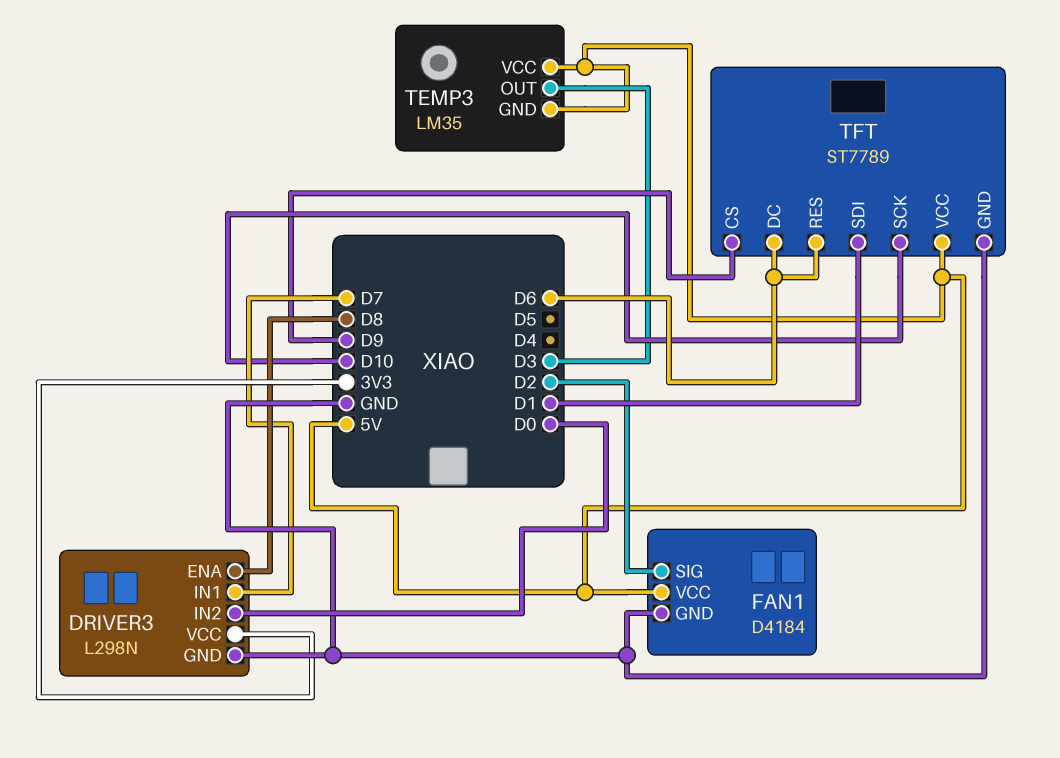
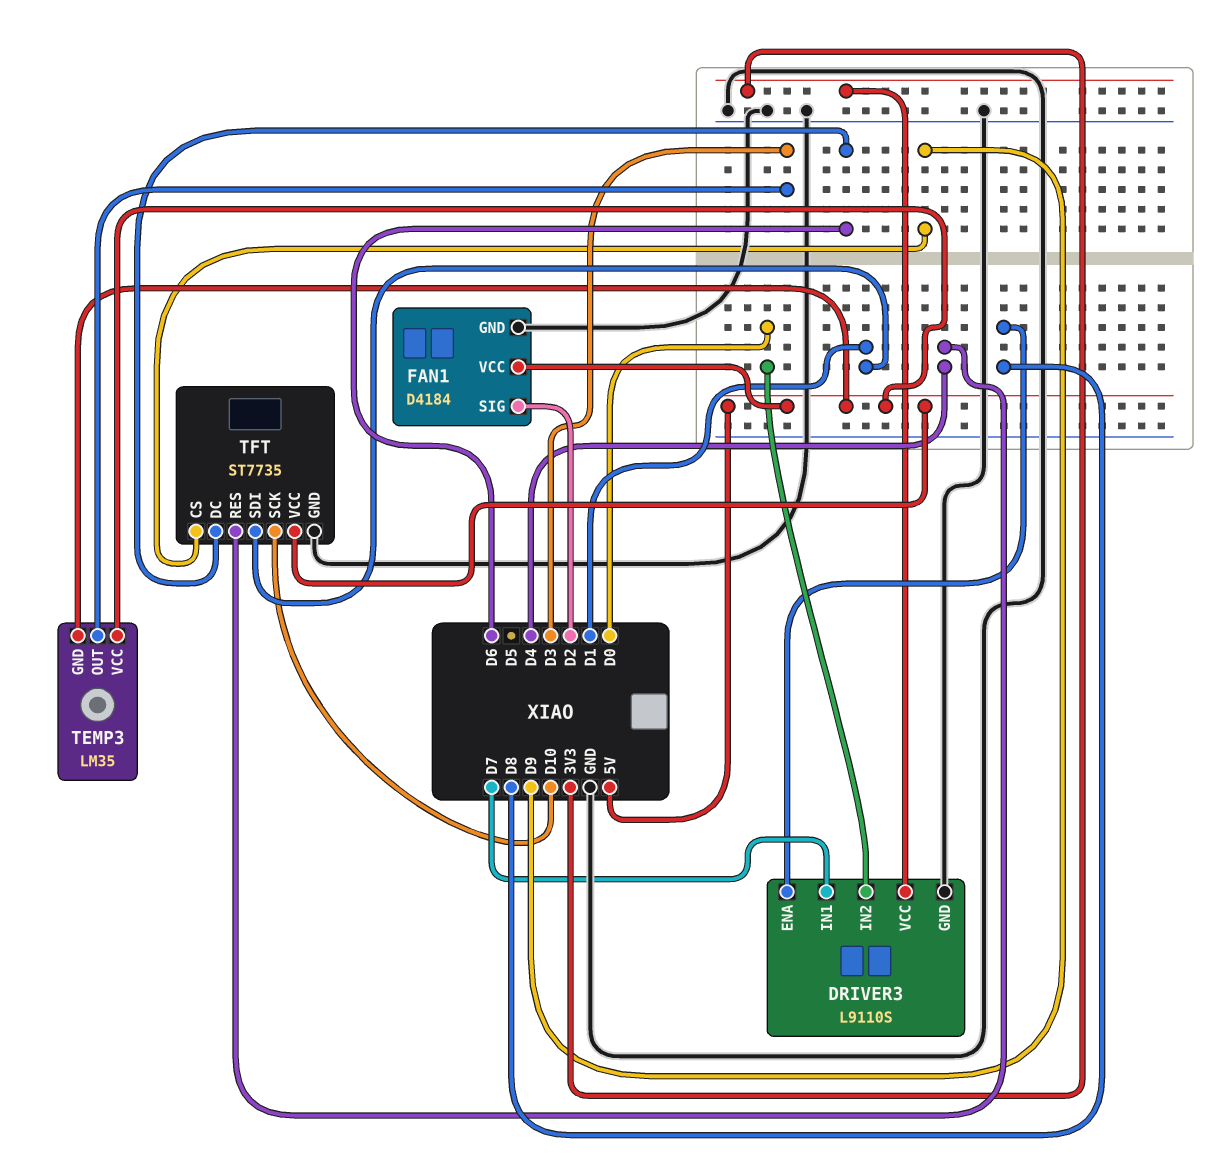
DRIVER3: L298N -> L9110S
TFT: ST7789 -> ST7735
TFT pin RES: D6 -> D4

